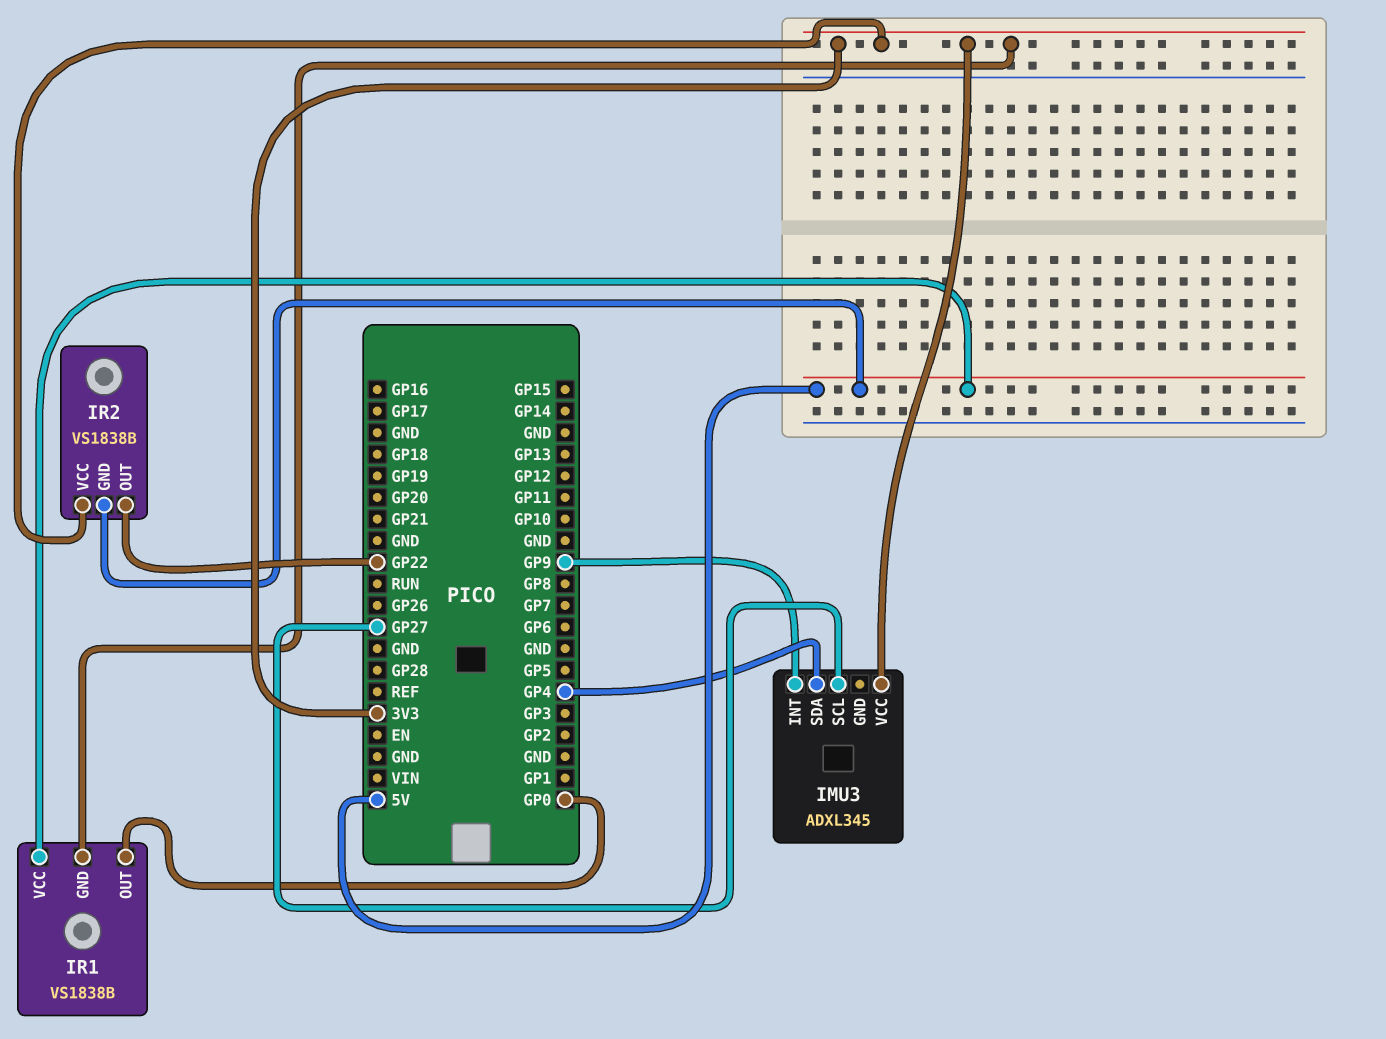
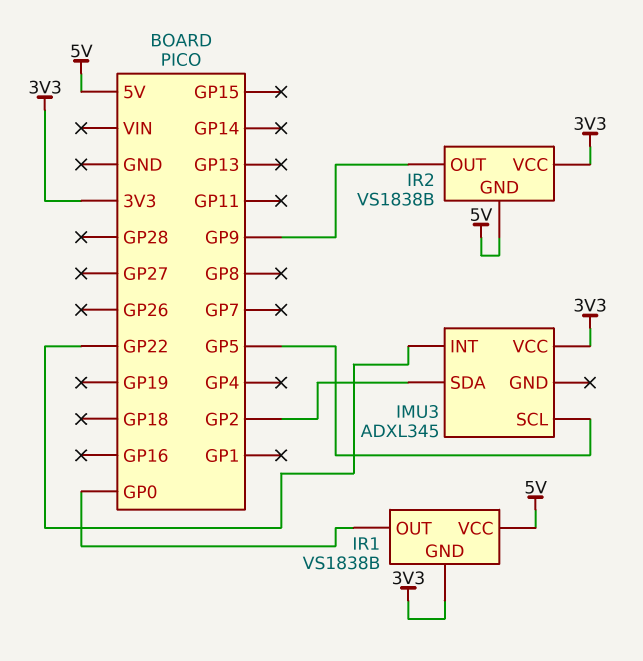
IMU3 pin INT: GP9 -> GP22
IMU3 pin SCL: GP27 -> GP5
IMU3 pin SDA: GP4 -> GP2
IR2 pin OUT: GP22 -> GP9

